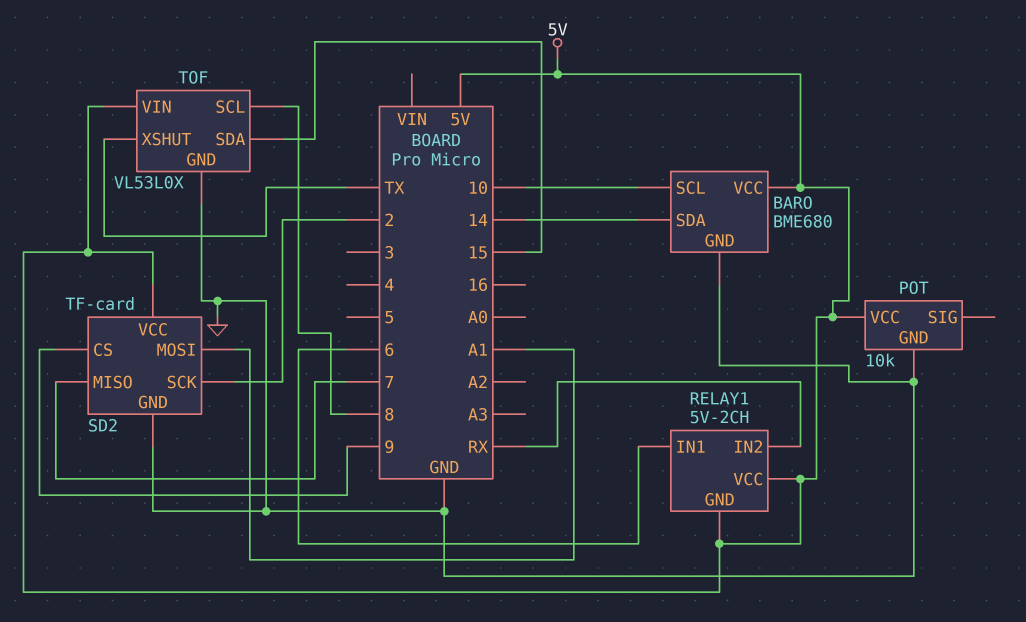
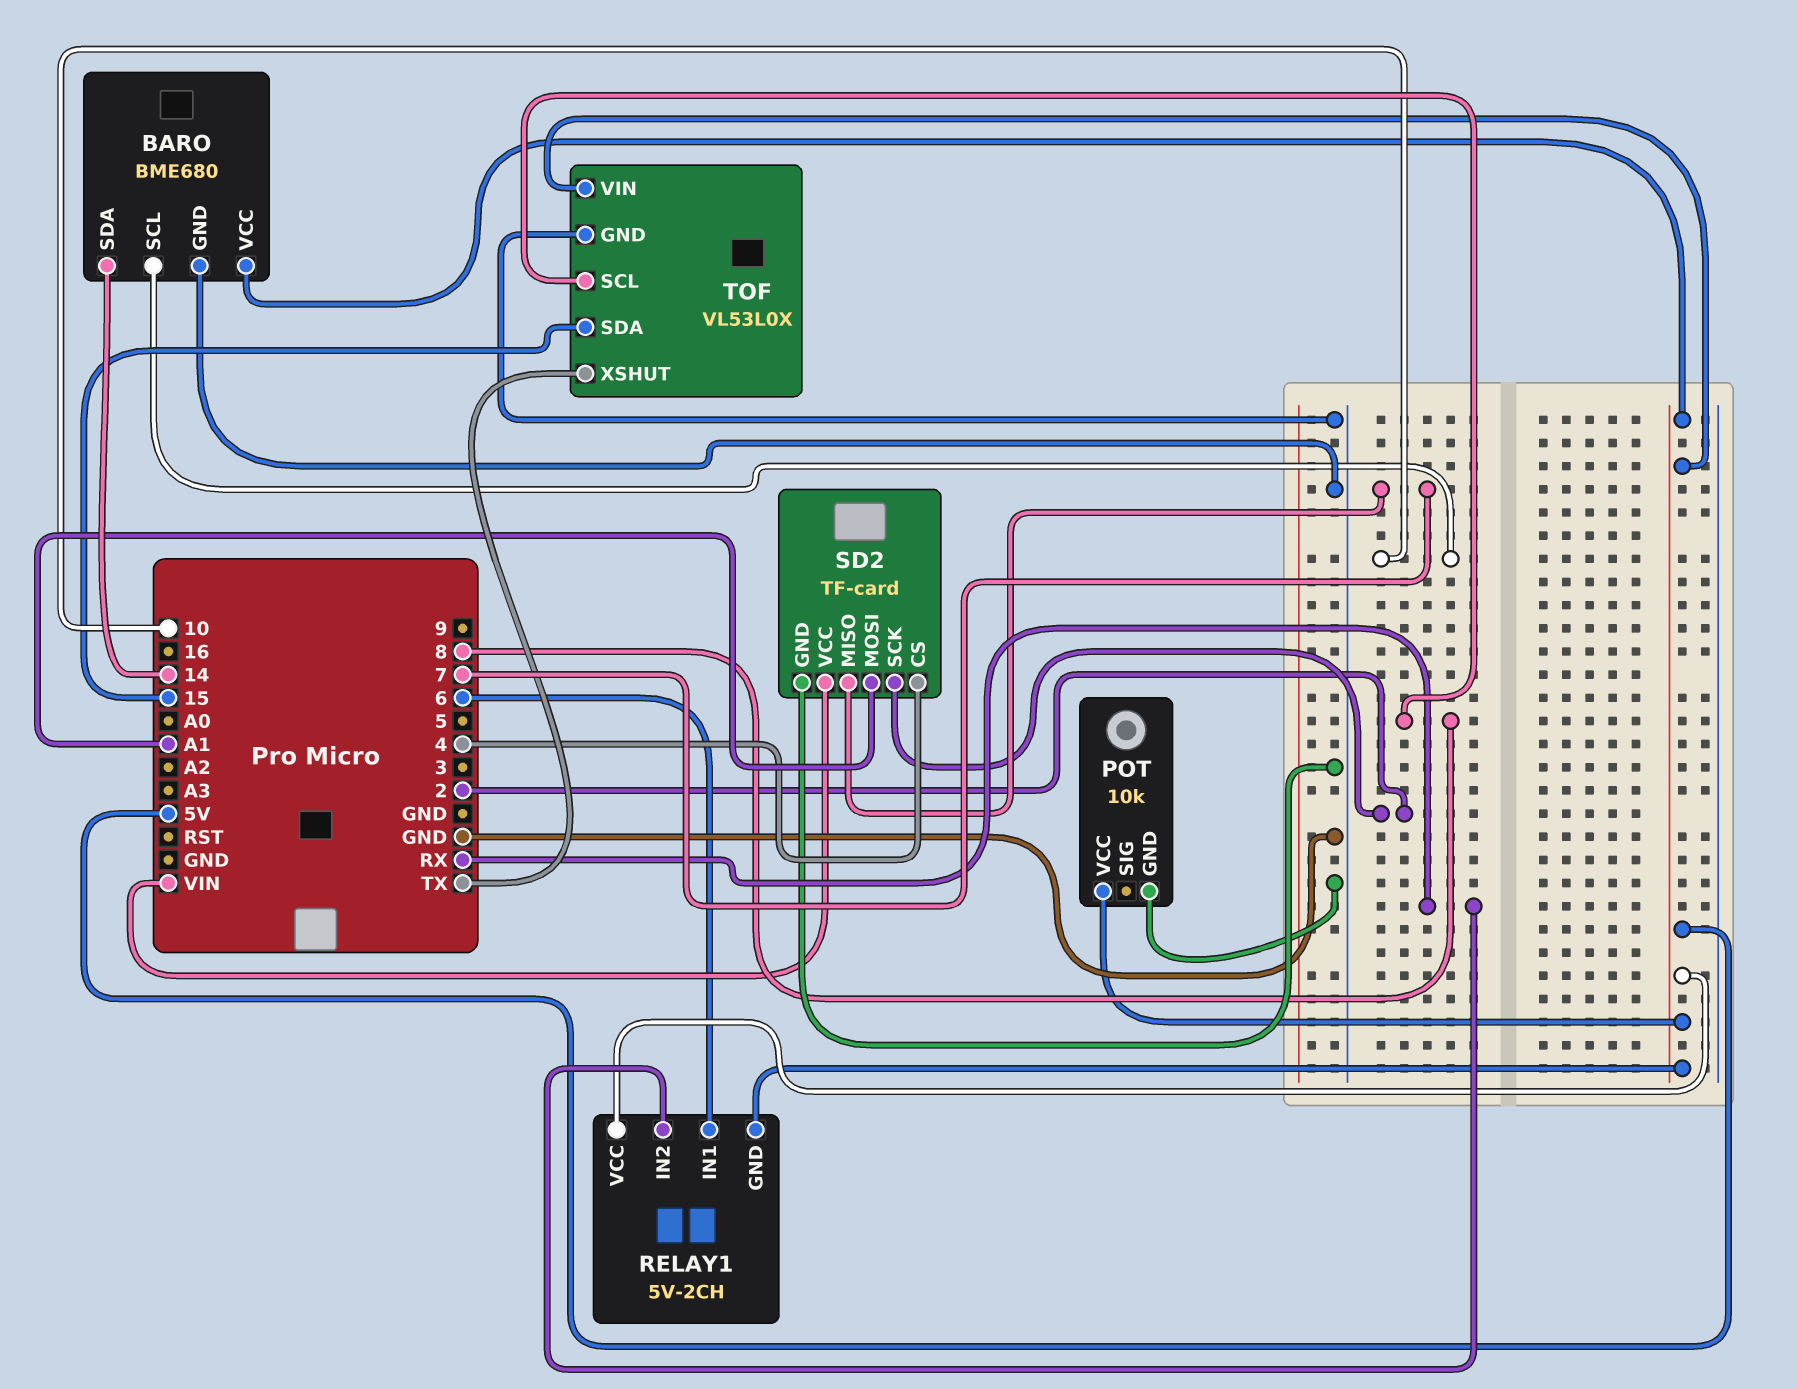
SD2 pin CS: 9 -> 4
SD2 pin VCC: 5V -> VIN

